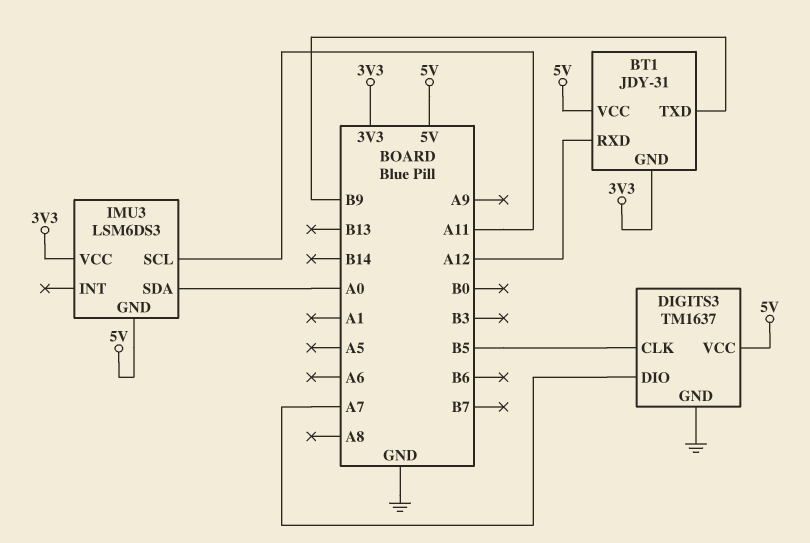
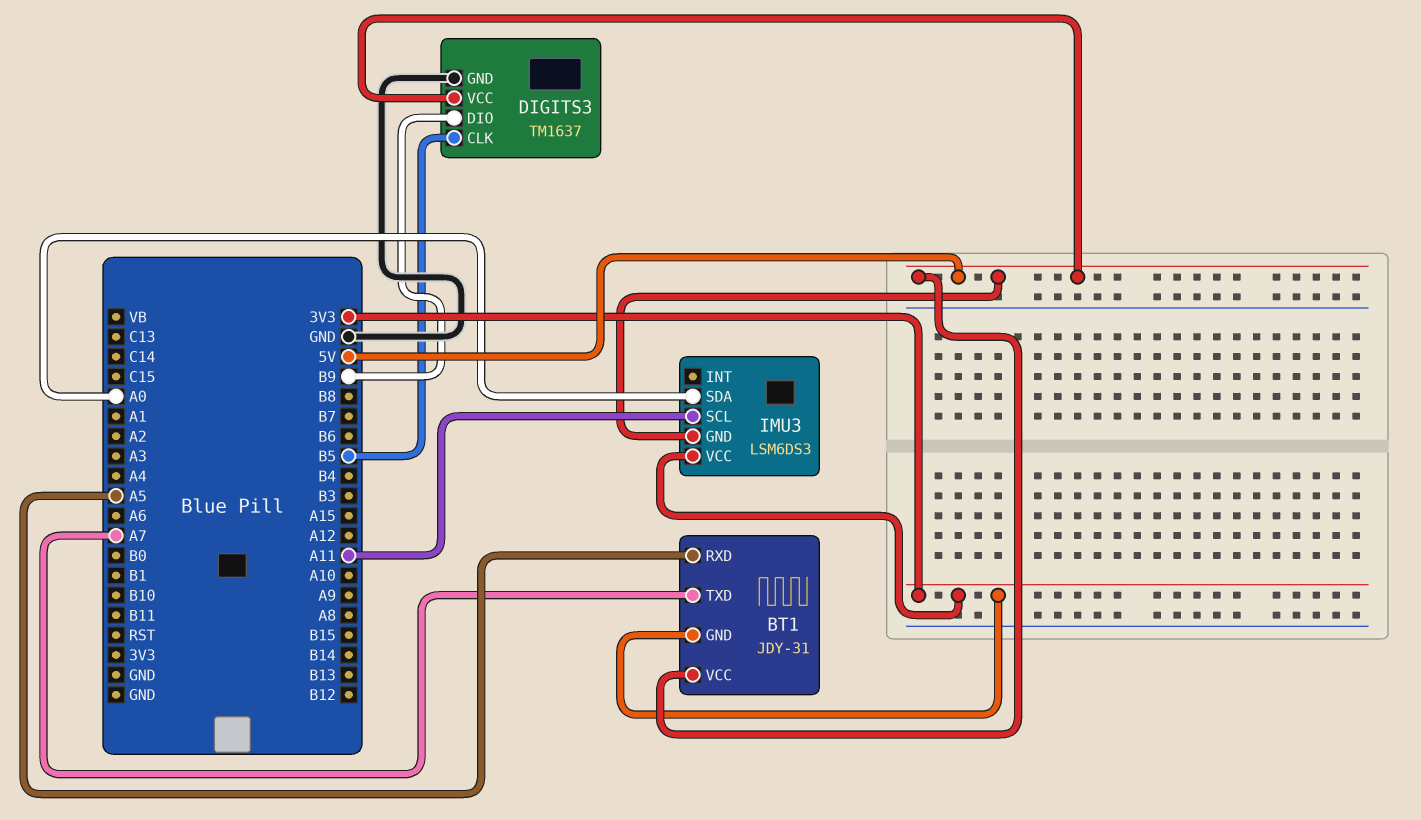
BT1 pin RXD: A12 -> A5
BT1 pin TXD: B9 -> A7
DIGITS3 pin DIO: A7 -> B9

